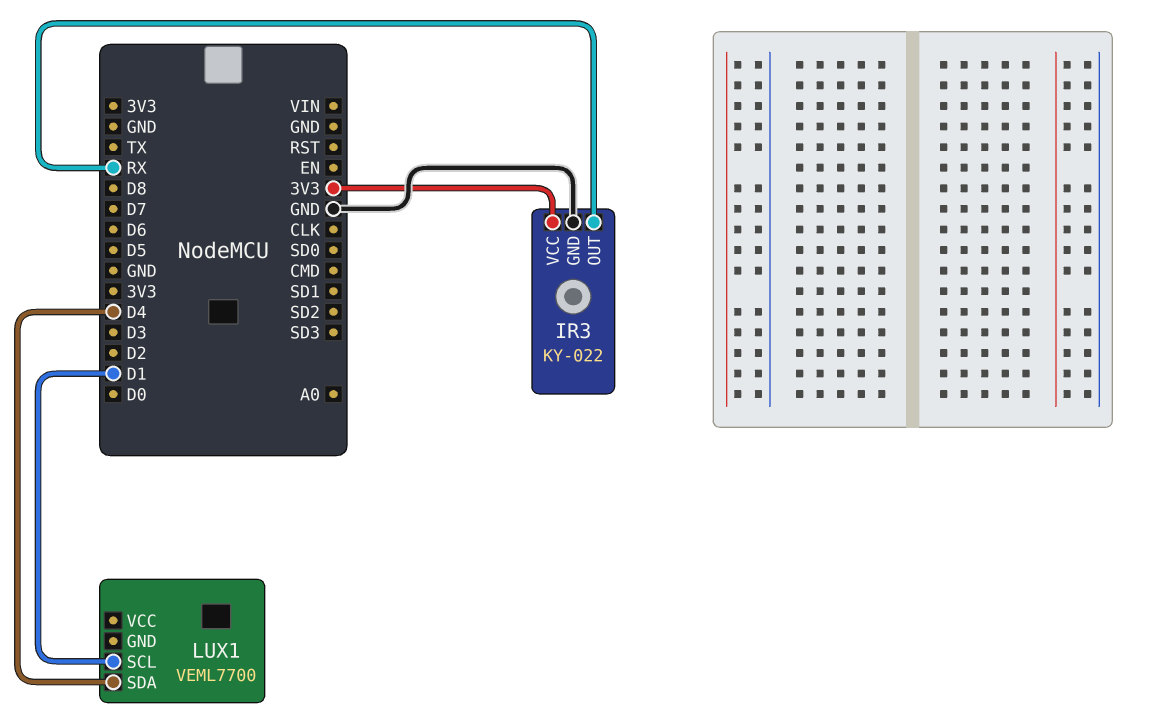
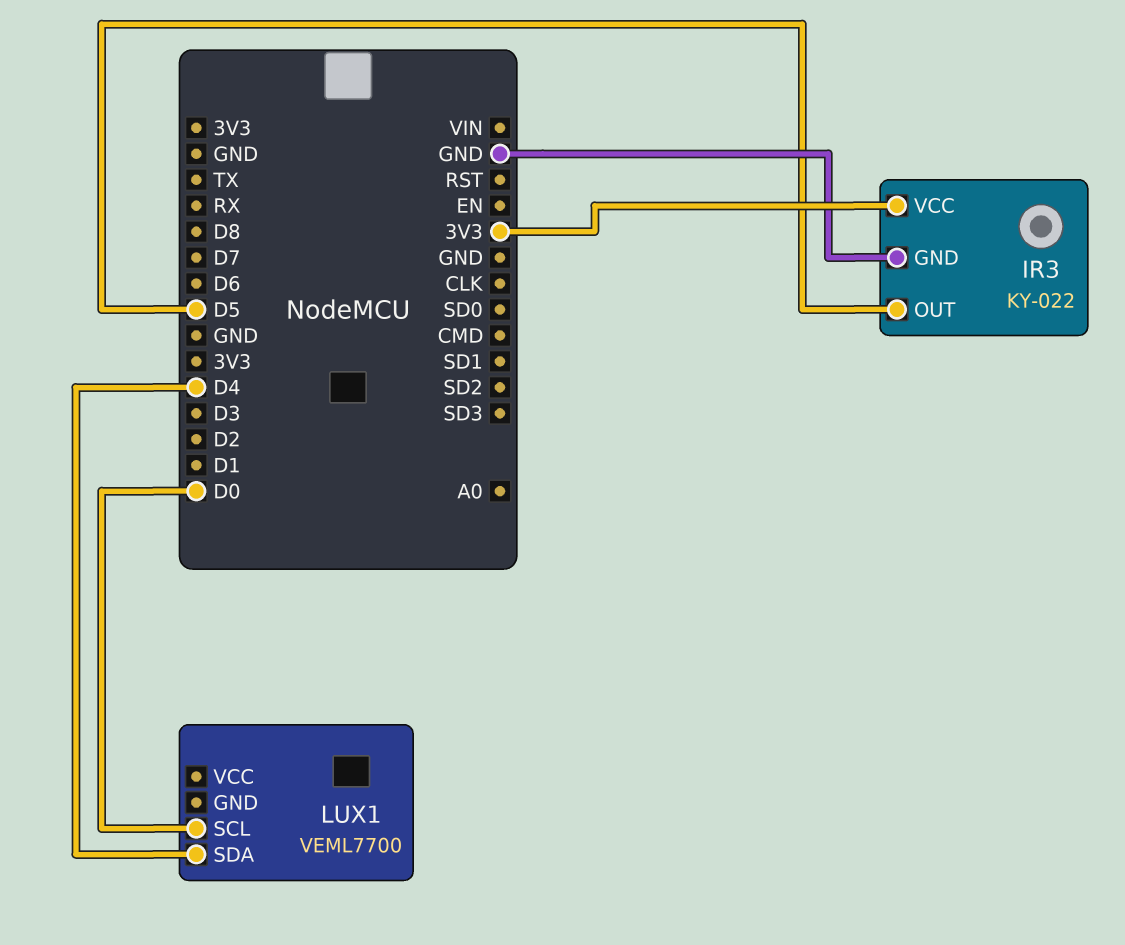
IR3 pin OUT: RX -> D5
LUX1 pin SCL: D1 -> D0

